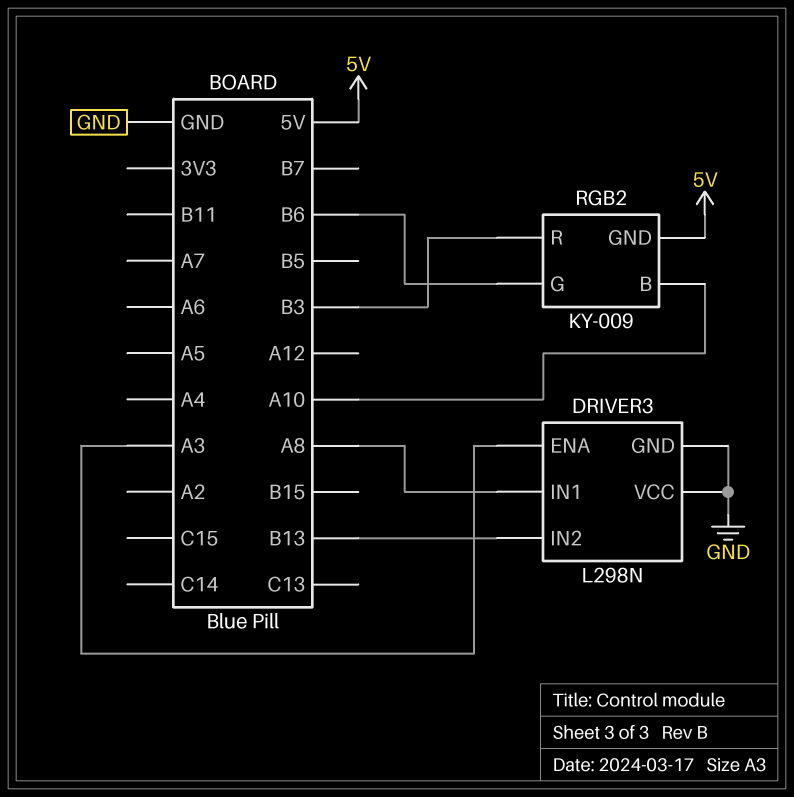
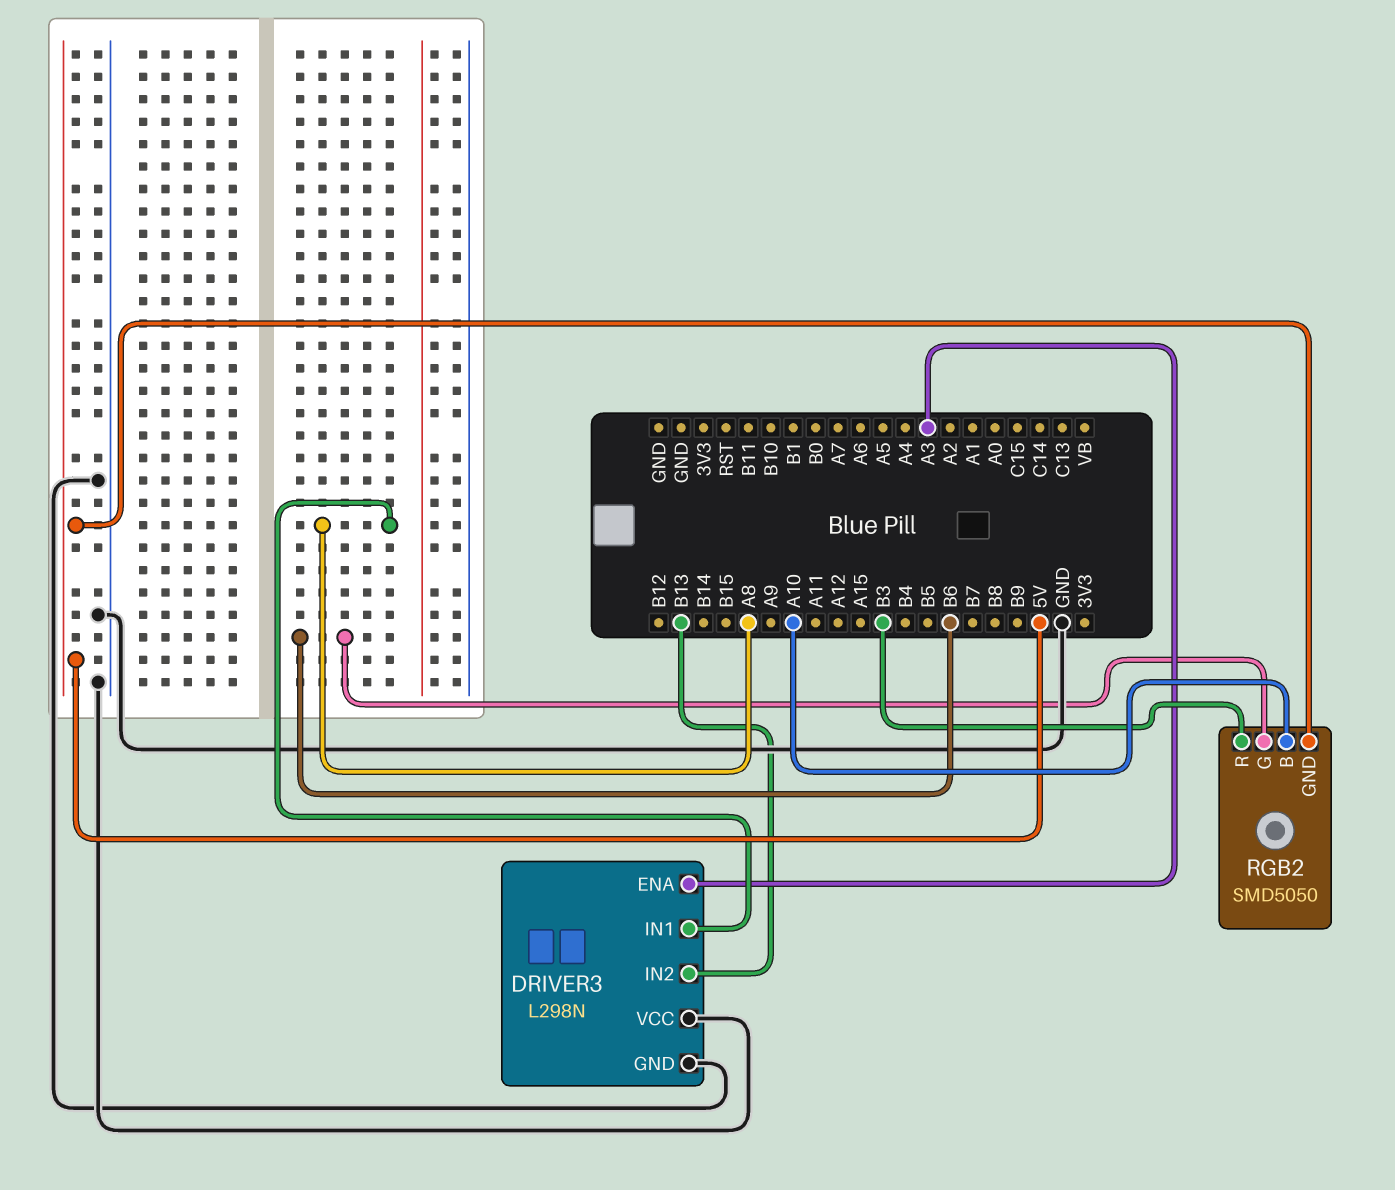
RGB2: KY-009 -> SMD5050

